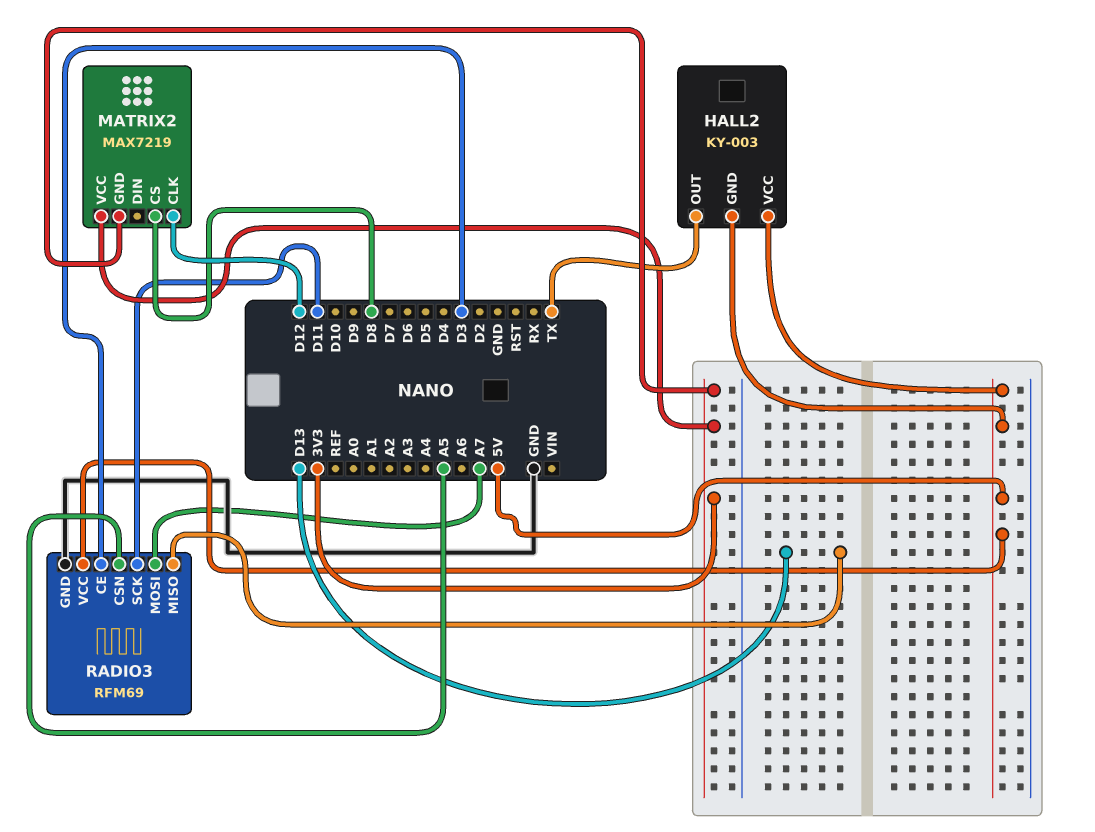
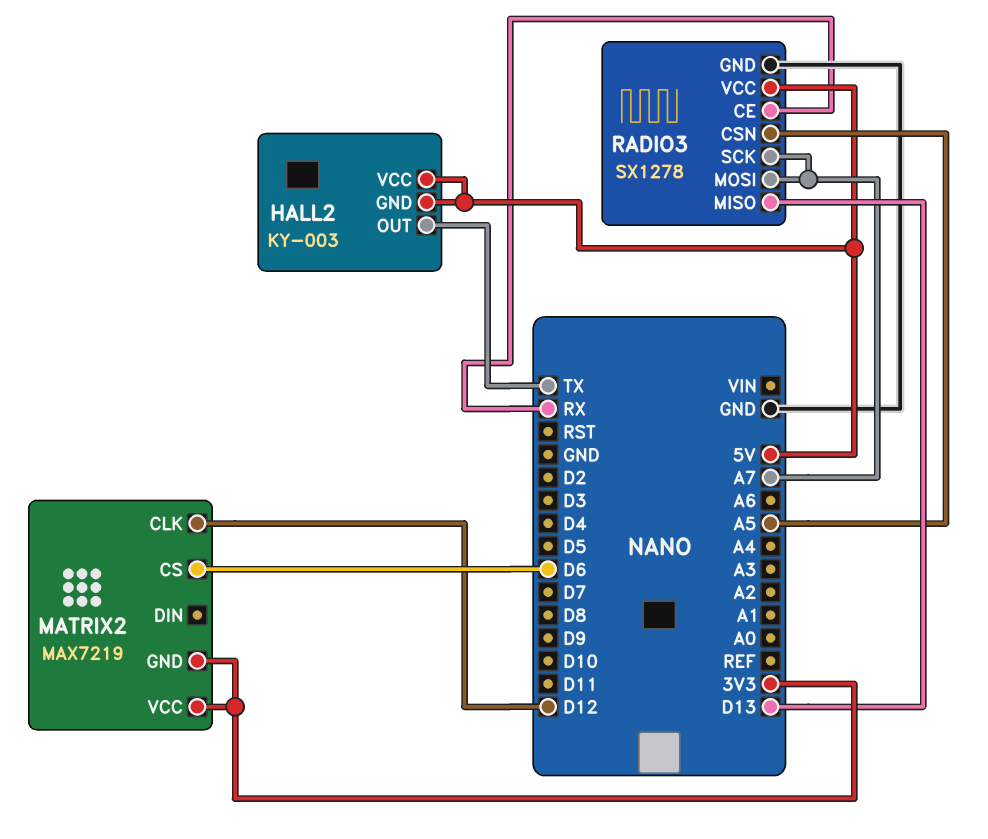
MATRIX2 pin CS: D8 -> D6
RADIO3: RFM69 -> SX1278
RADIO3 pin CE: D3 -> RX
RADIO3 pin SCK: D11 -> A7

